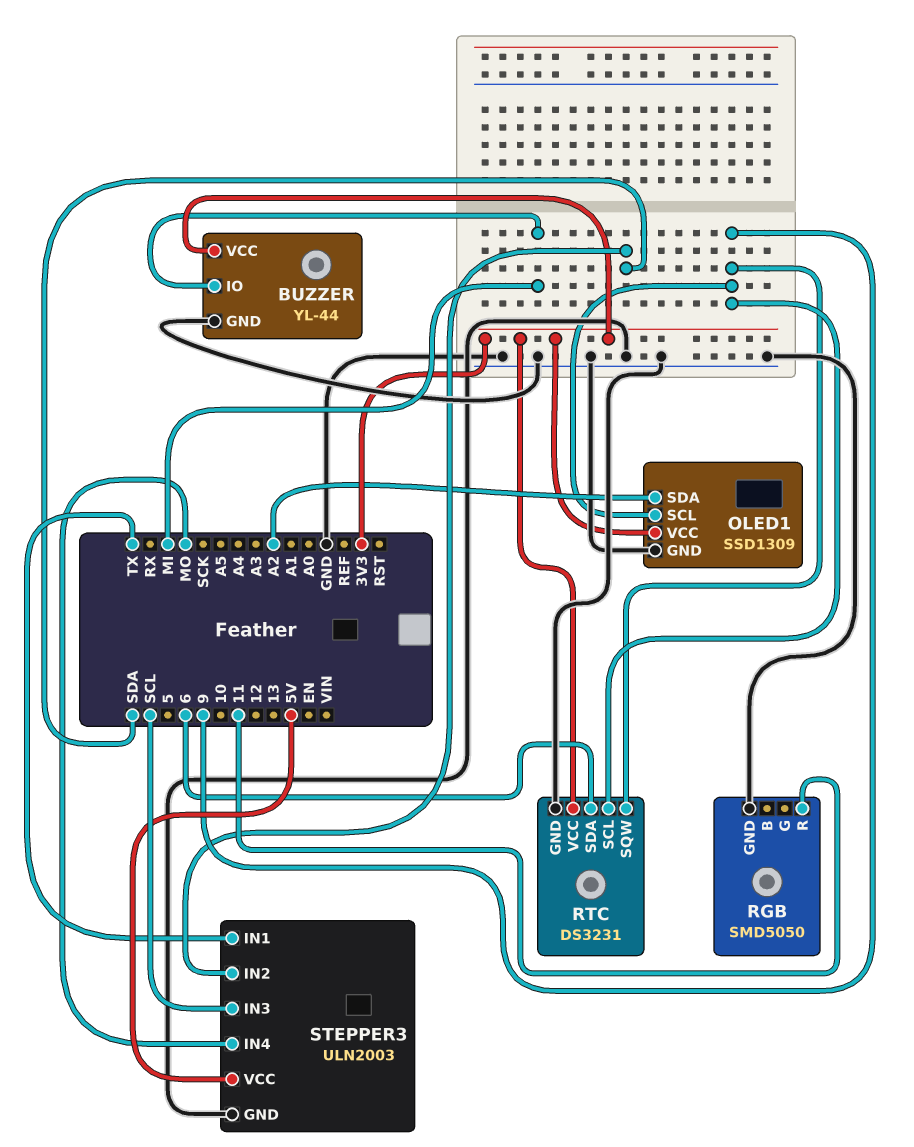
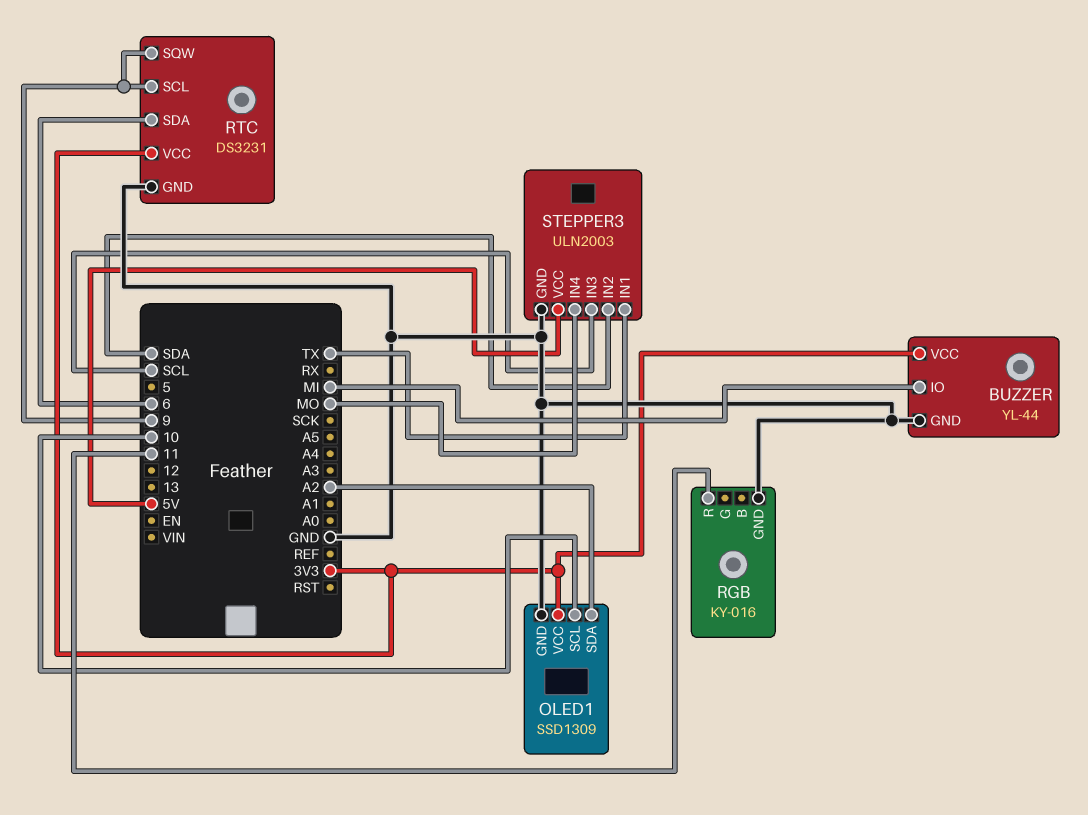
OLED1 pin SCL: 9 -> 10
RGB: SMD5050 -> KY-016

